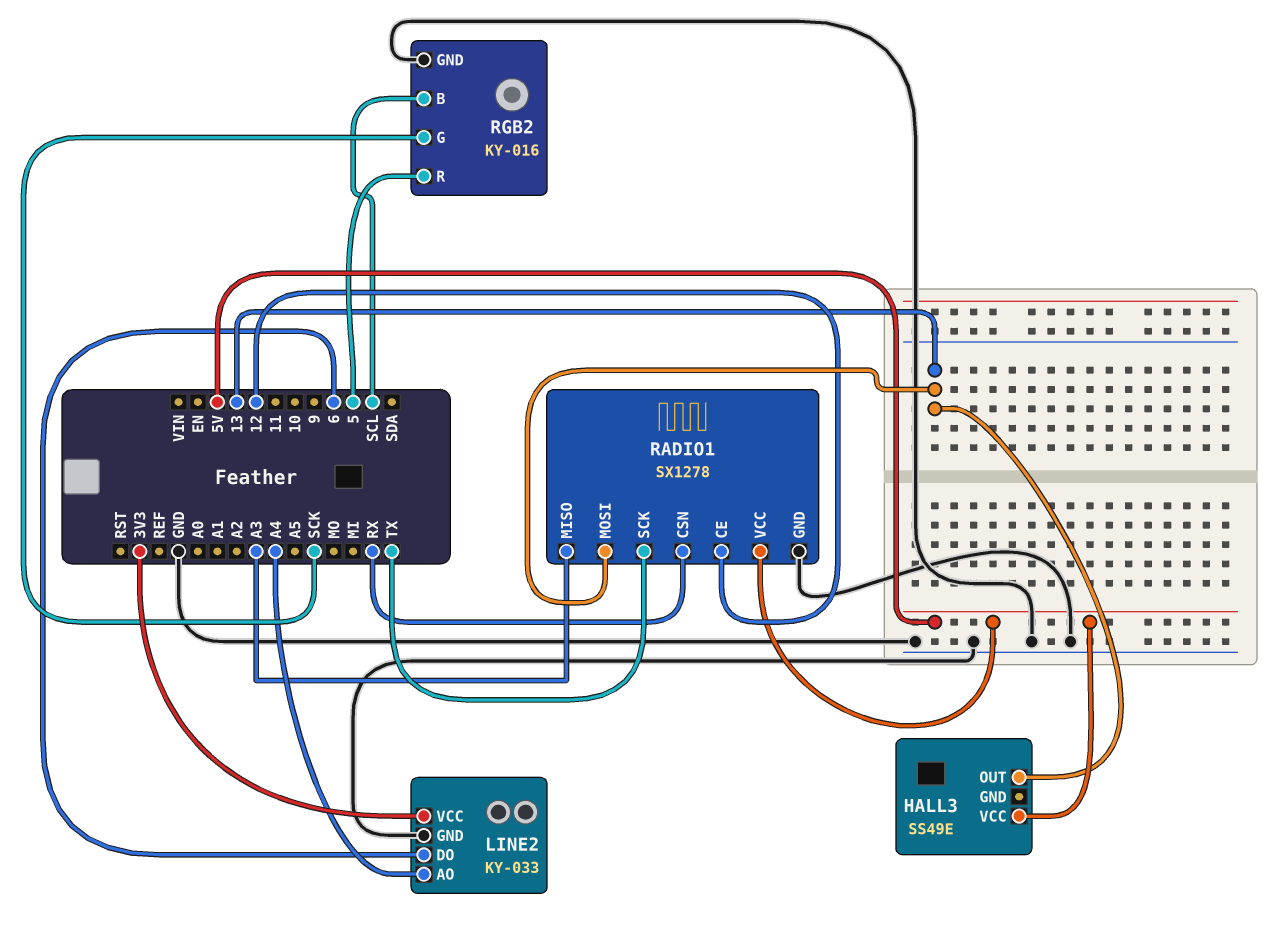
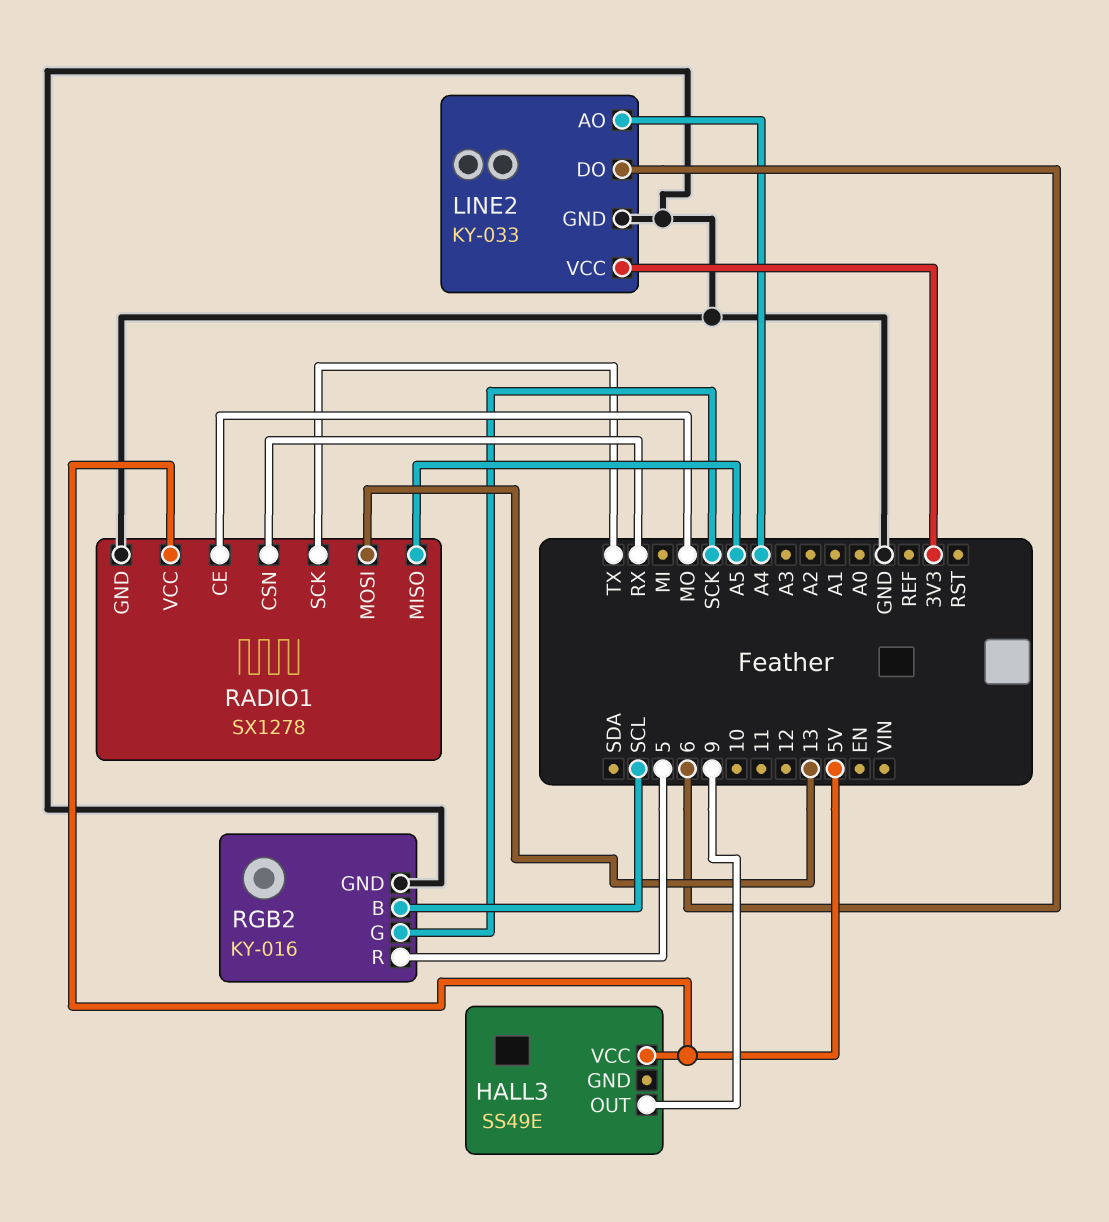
HALL3 pin OUT: 13 -> 9
RADIO1 pin CE: 12 -> MO
RADIO1 pin MISO: A3 -> A5

